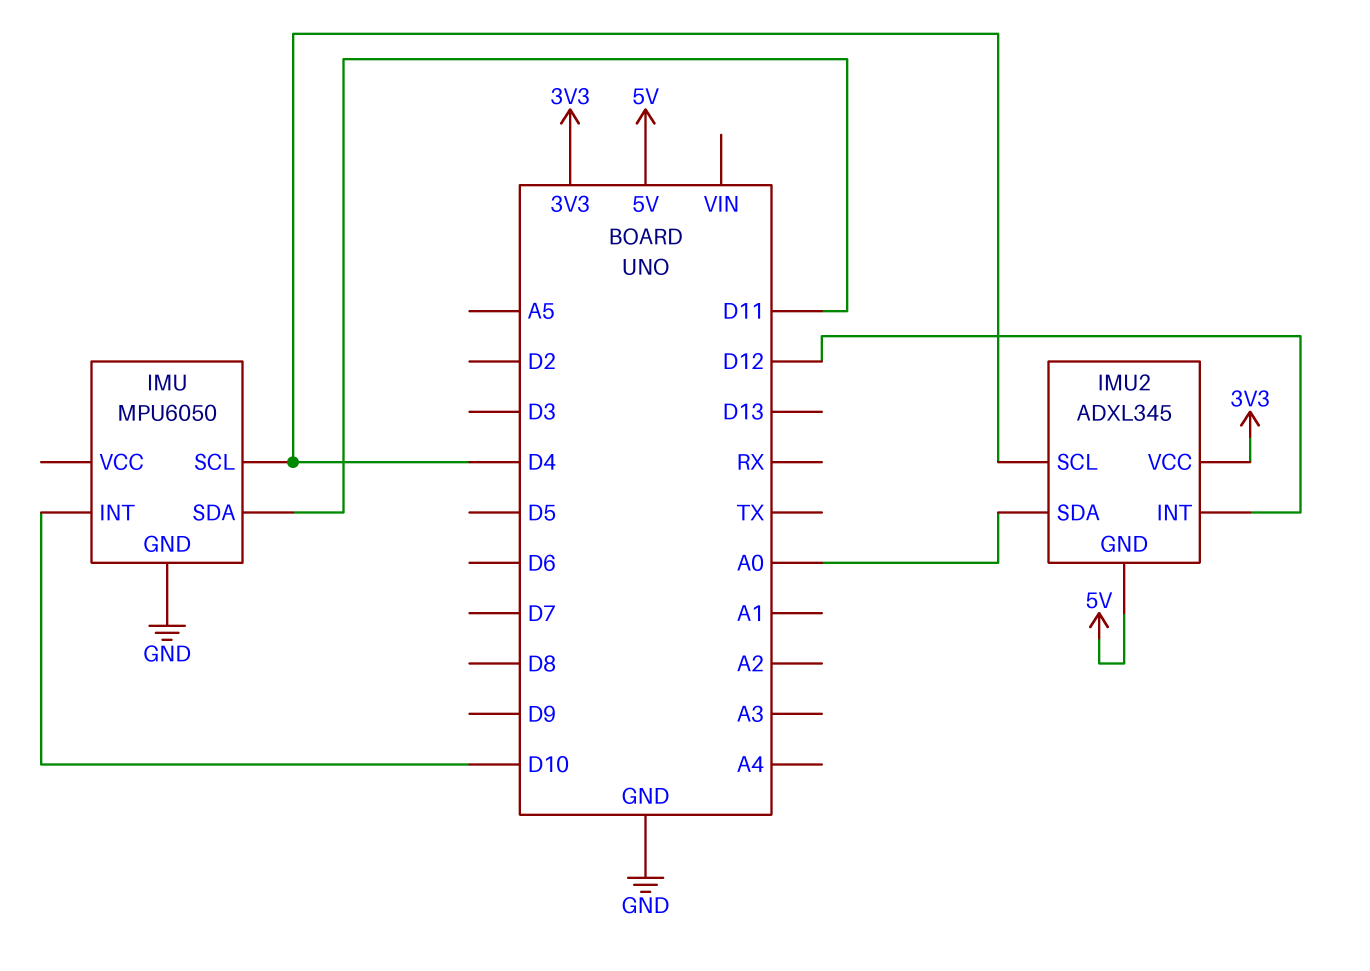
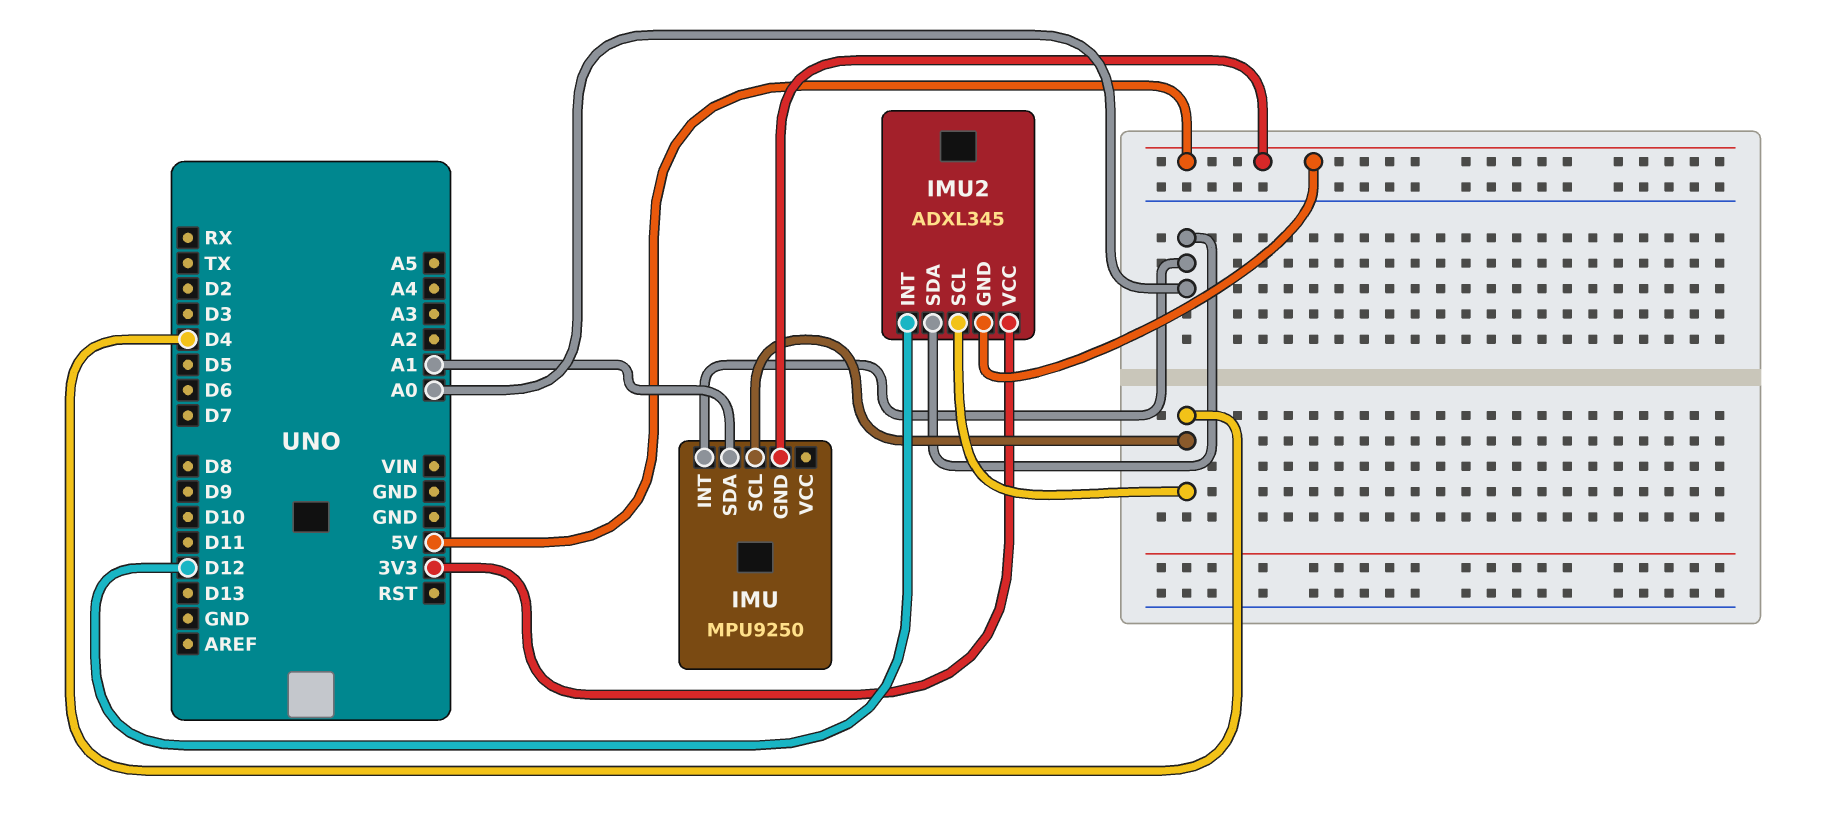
IMU: MPU6050 -> MPU9250
IMU pin GND: GND -> 5V
IMU pin INT: D10 -> A0
IMU pin SDA: D11 -> A1

